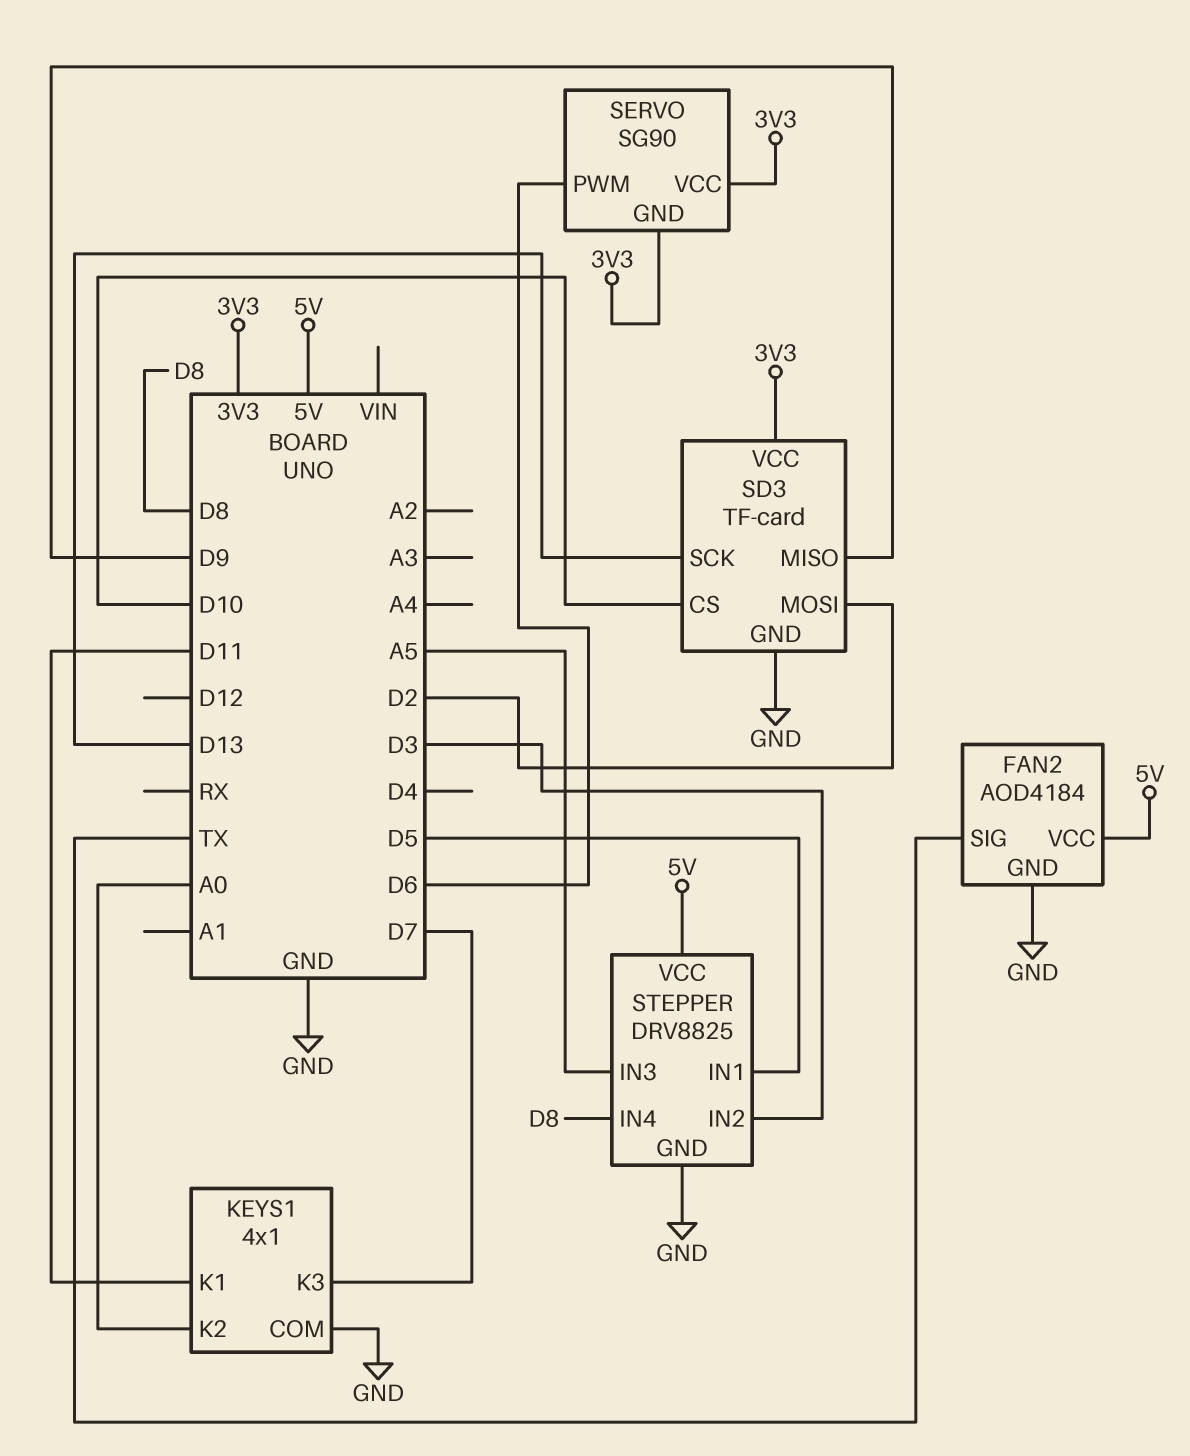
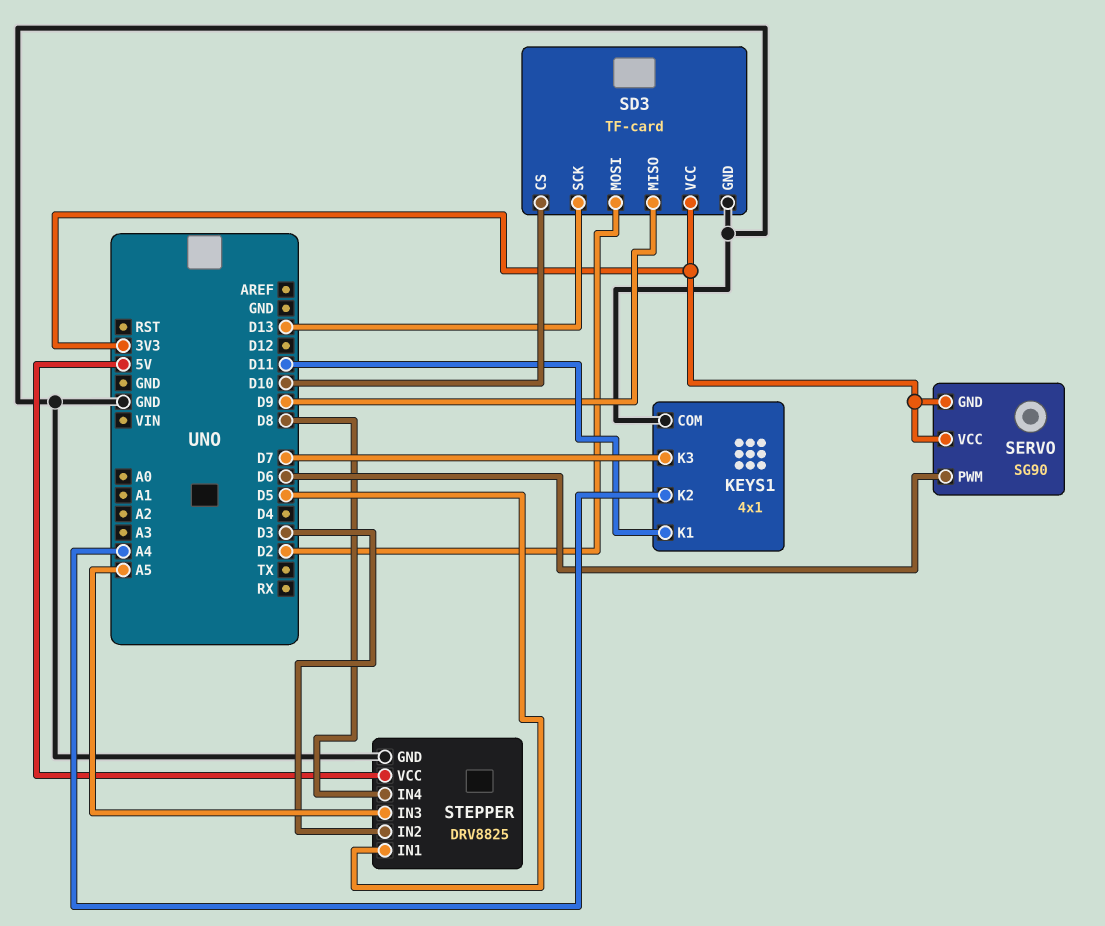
FAN2: AOD4184 -> none
FAN2 pin GND: GND -> none
FAN2 pin SIG: TX -> none
FAN2 pin VCC: 5V -> none
KEYS1 pin K2: A0 -> A4

